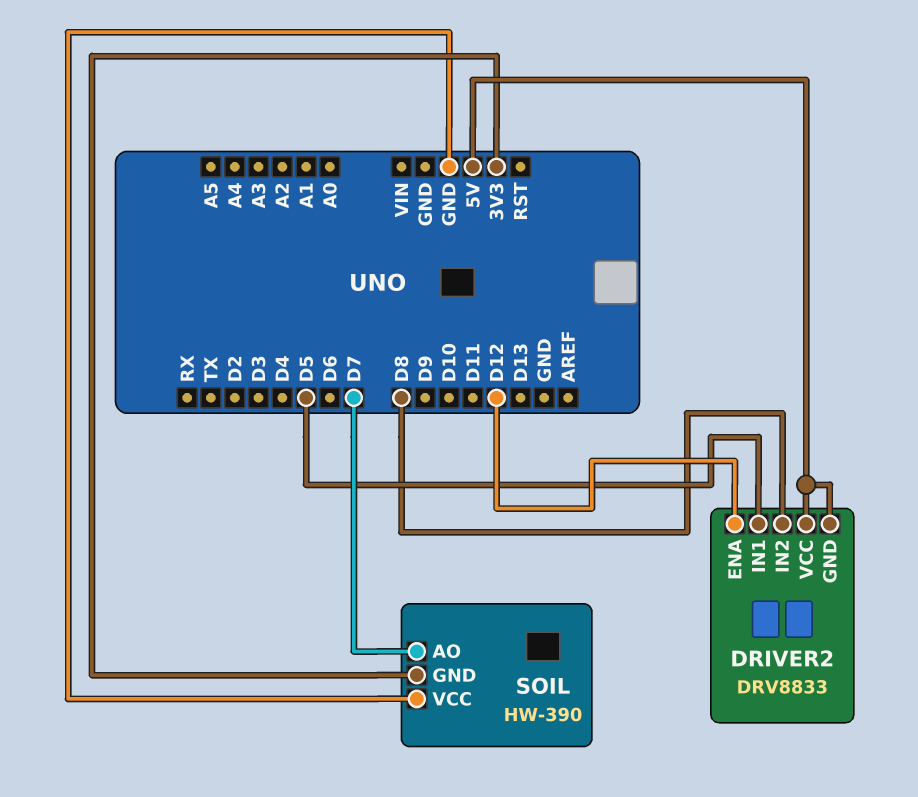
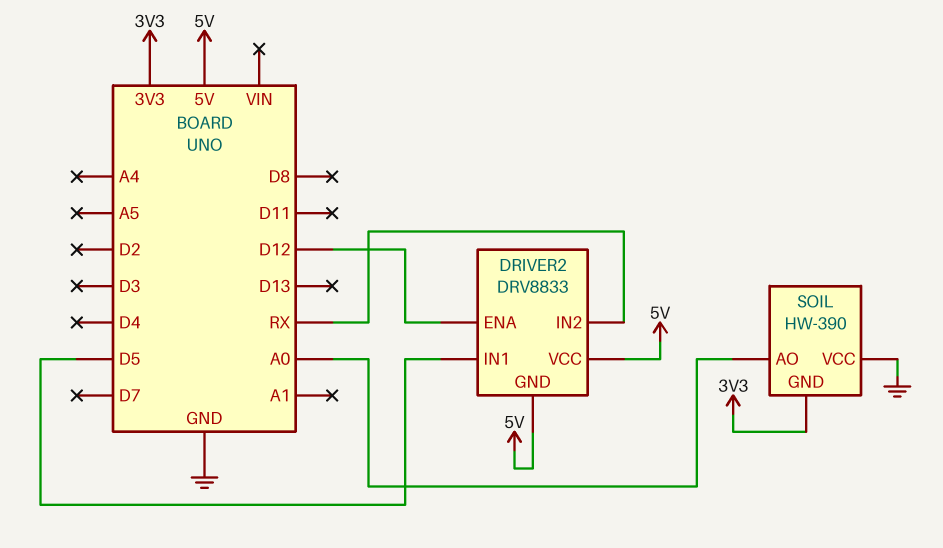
DRIVER2 pin IN2: D8 -> RX
SOIL pin AO: D7 -> A0

